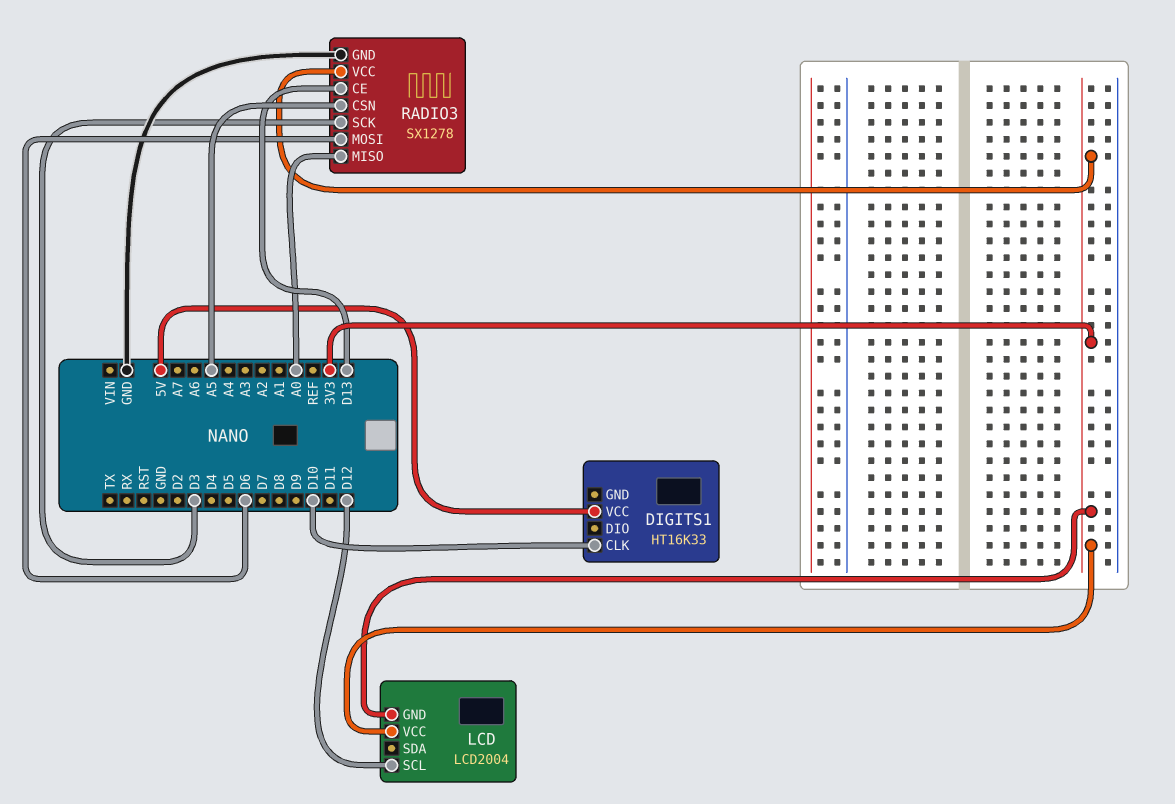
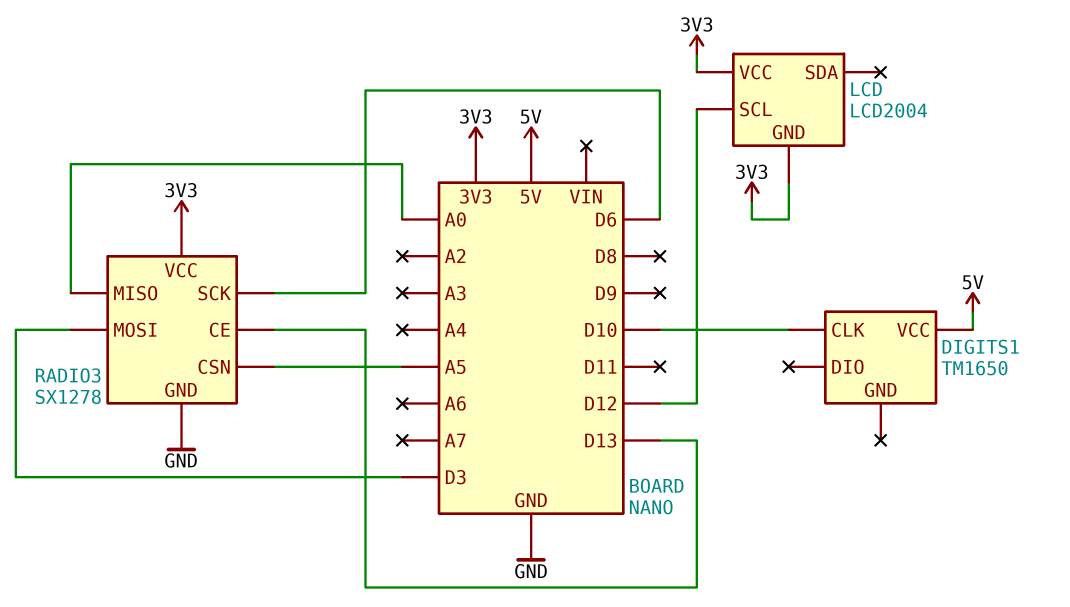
DIGITS1: HT16K33 -> TM1650
RADIO3 pin MOSI: D6 -> D3
RADIO3 pin SCK: D3 -> D6

